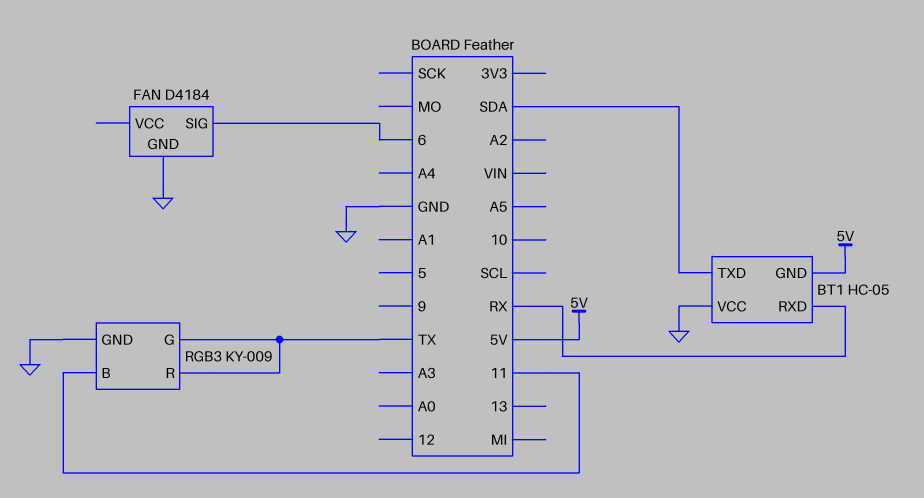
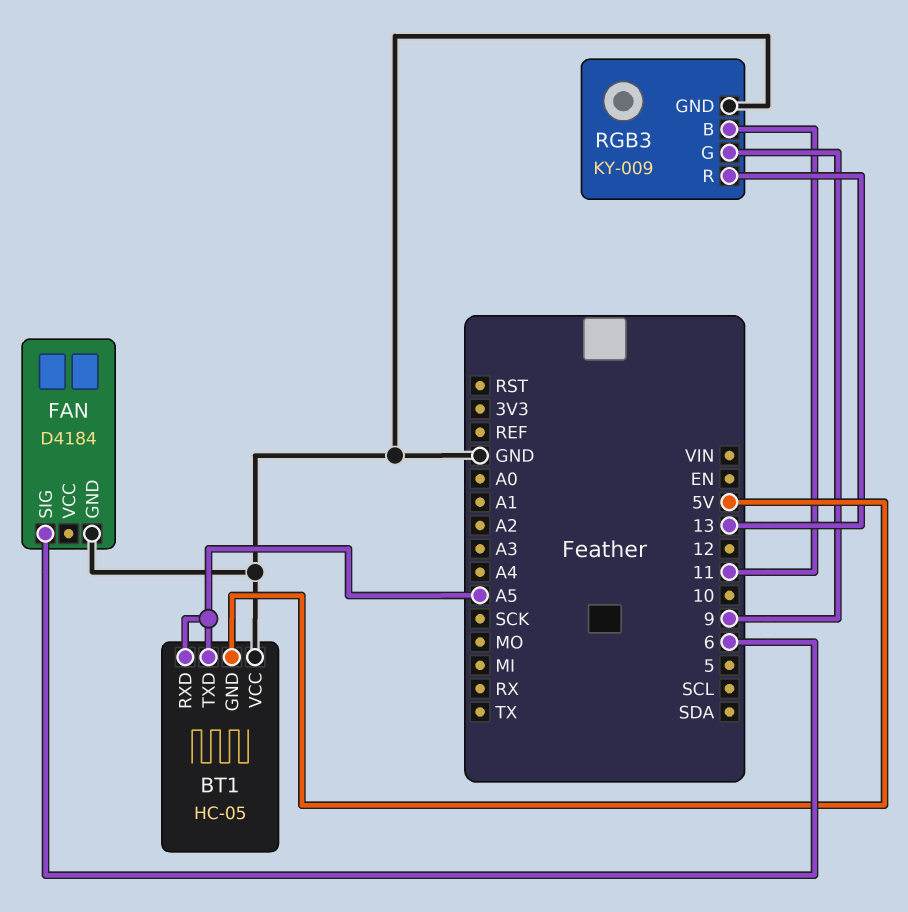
BT1 pin RXD: RX -> A5
BT1 pin TXD: SDA -> A5
RGB3 pin G: TX -> 9
RGB3 pin R: TX -> 13

